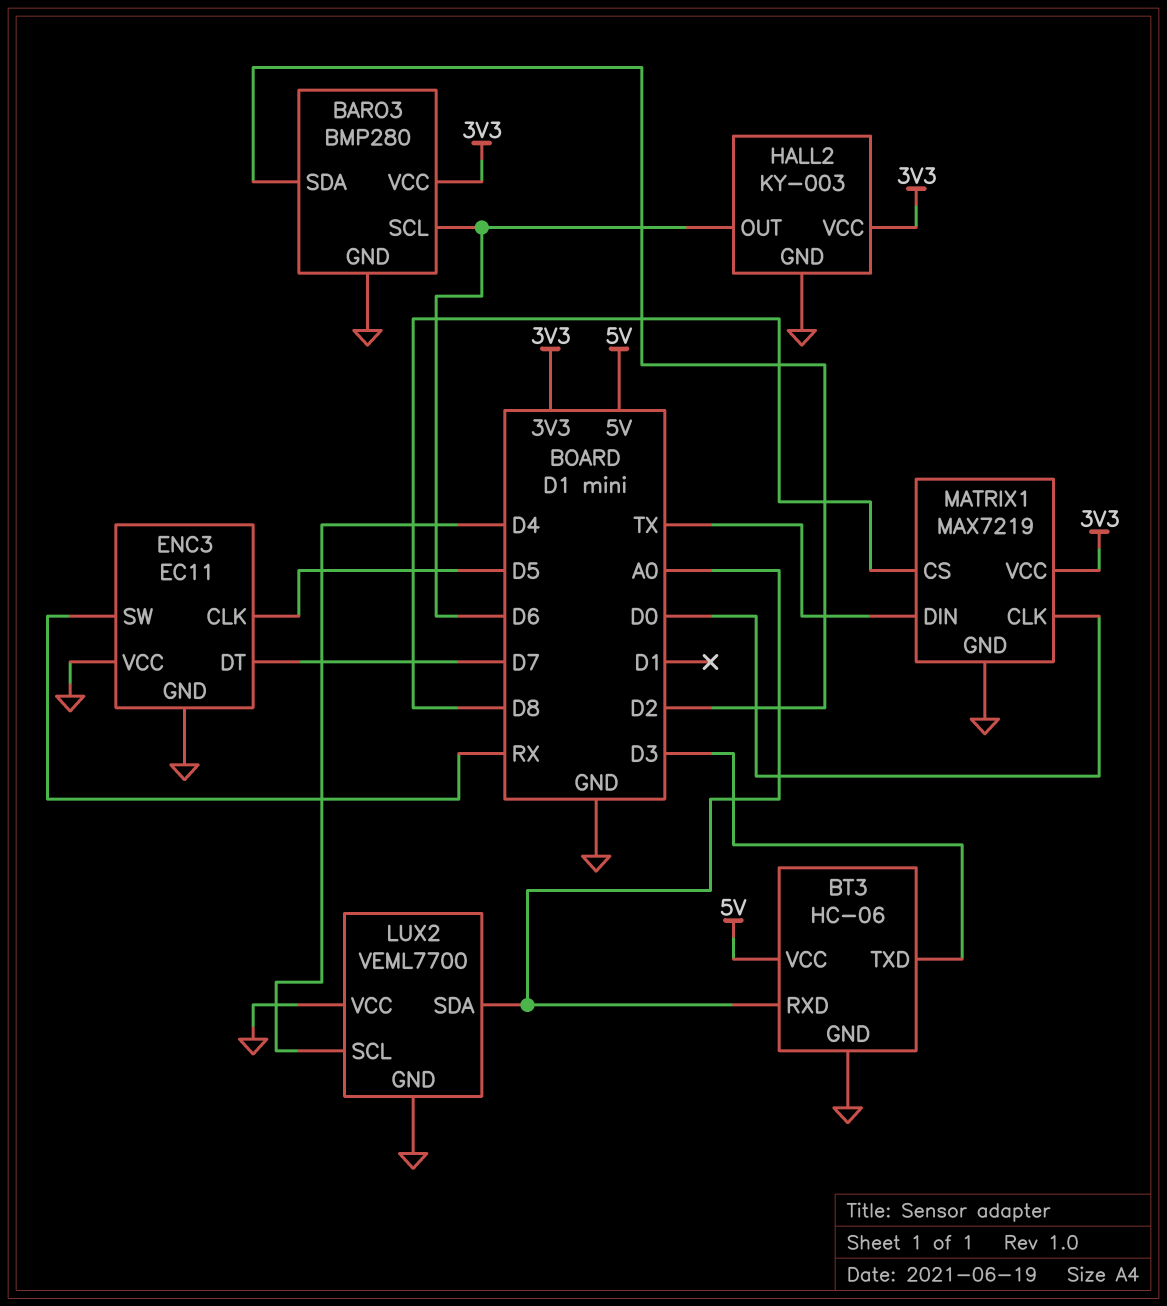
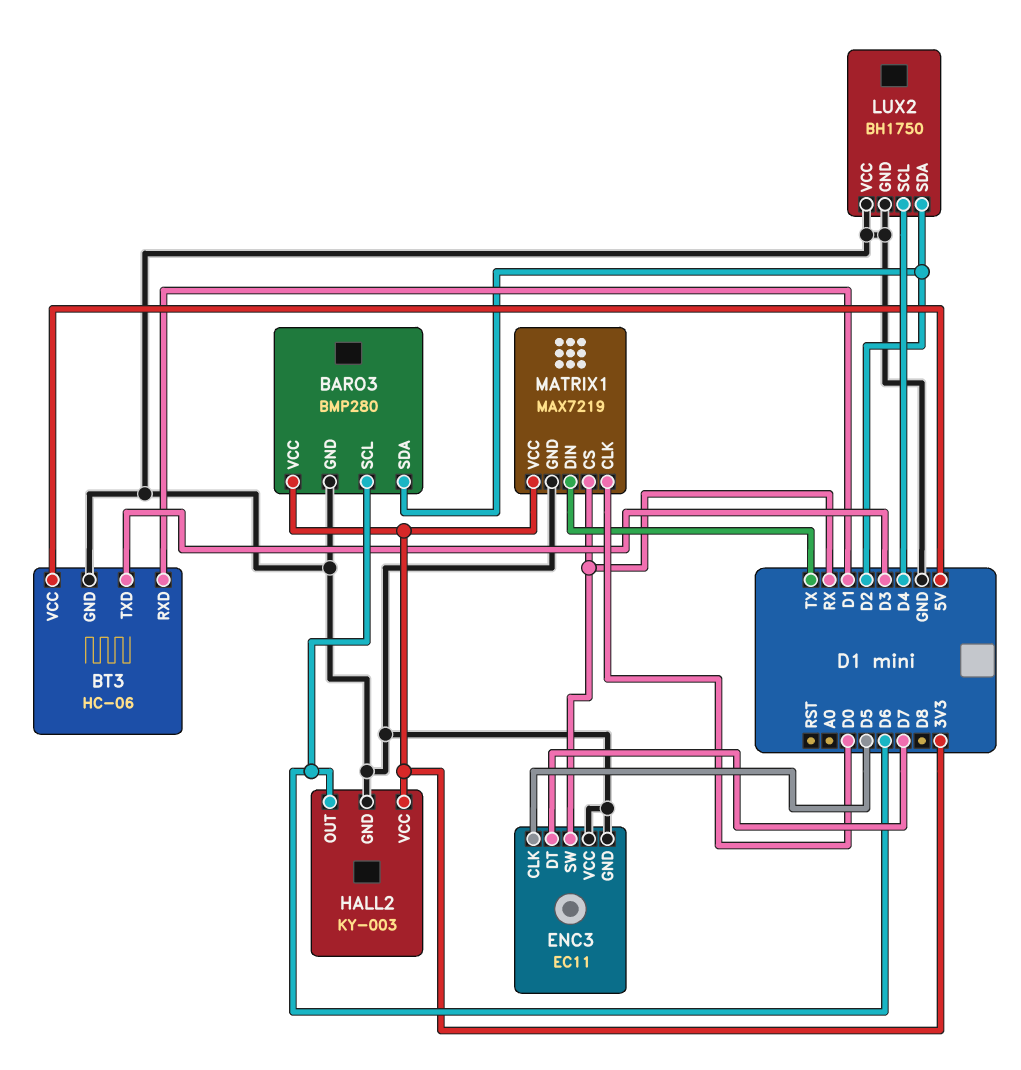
BT3 pin RXD: A0 -> D1
LUX2: VEML7700 -> BH1750
LUX2 pin SDA: A0 -> D2
MATRIX1 pin CS: D8 -> RX

